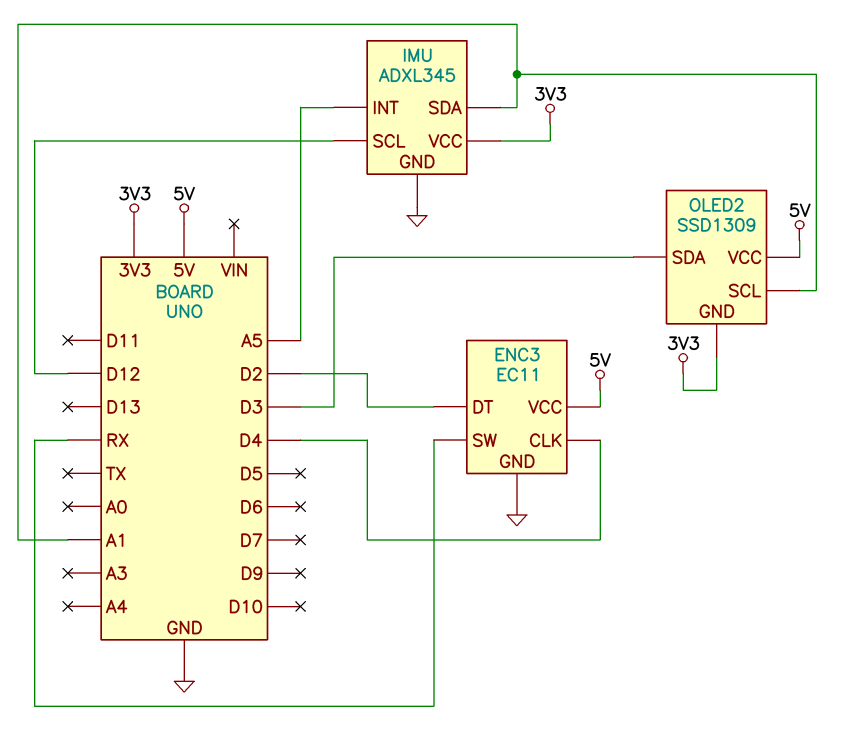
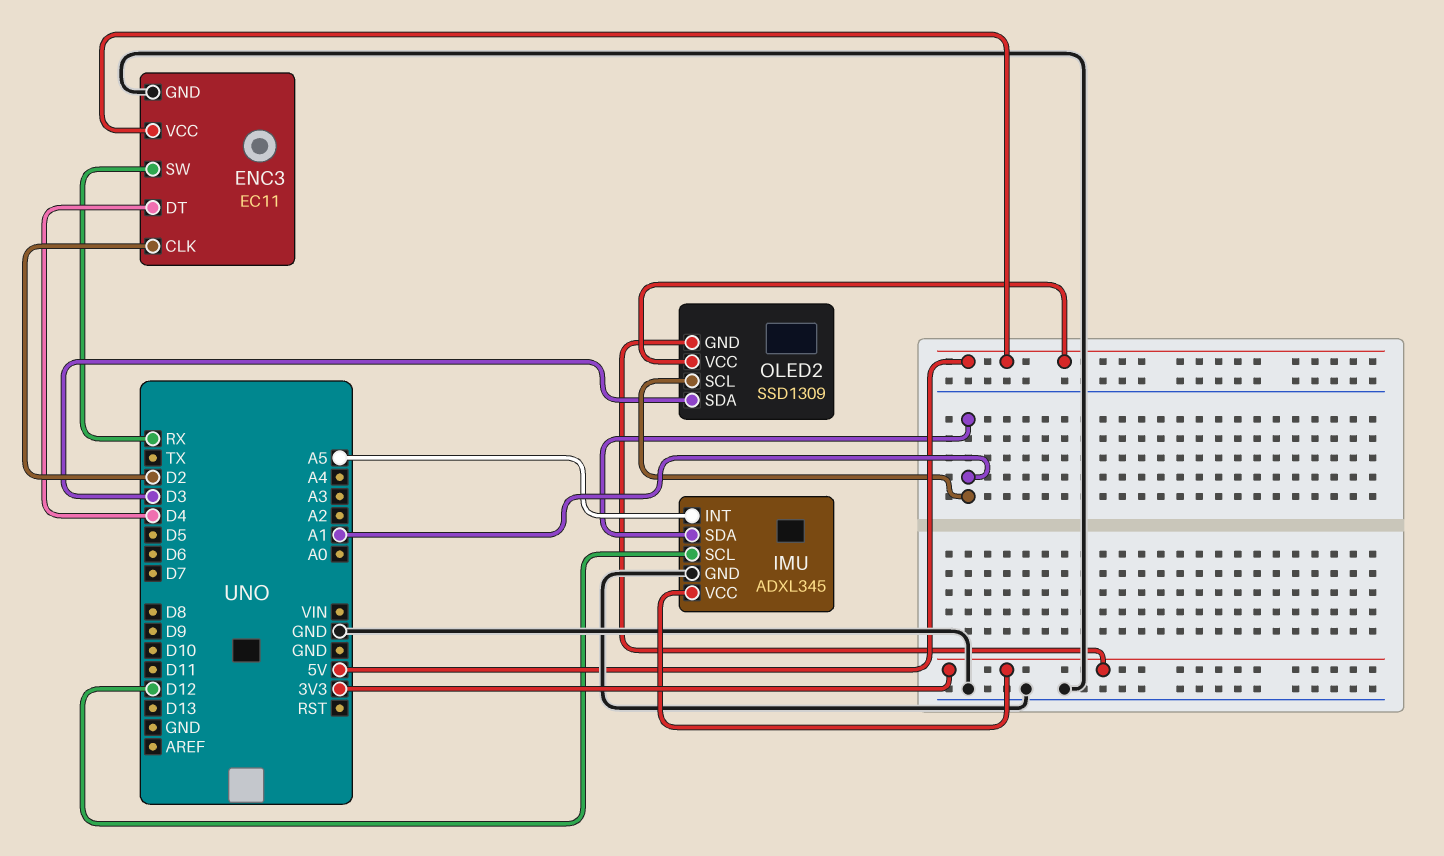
ENC3 pin CLK: D4 -> D2
ENC3 pin DT: D2 -> D4

